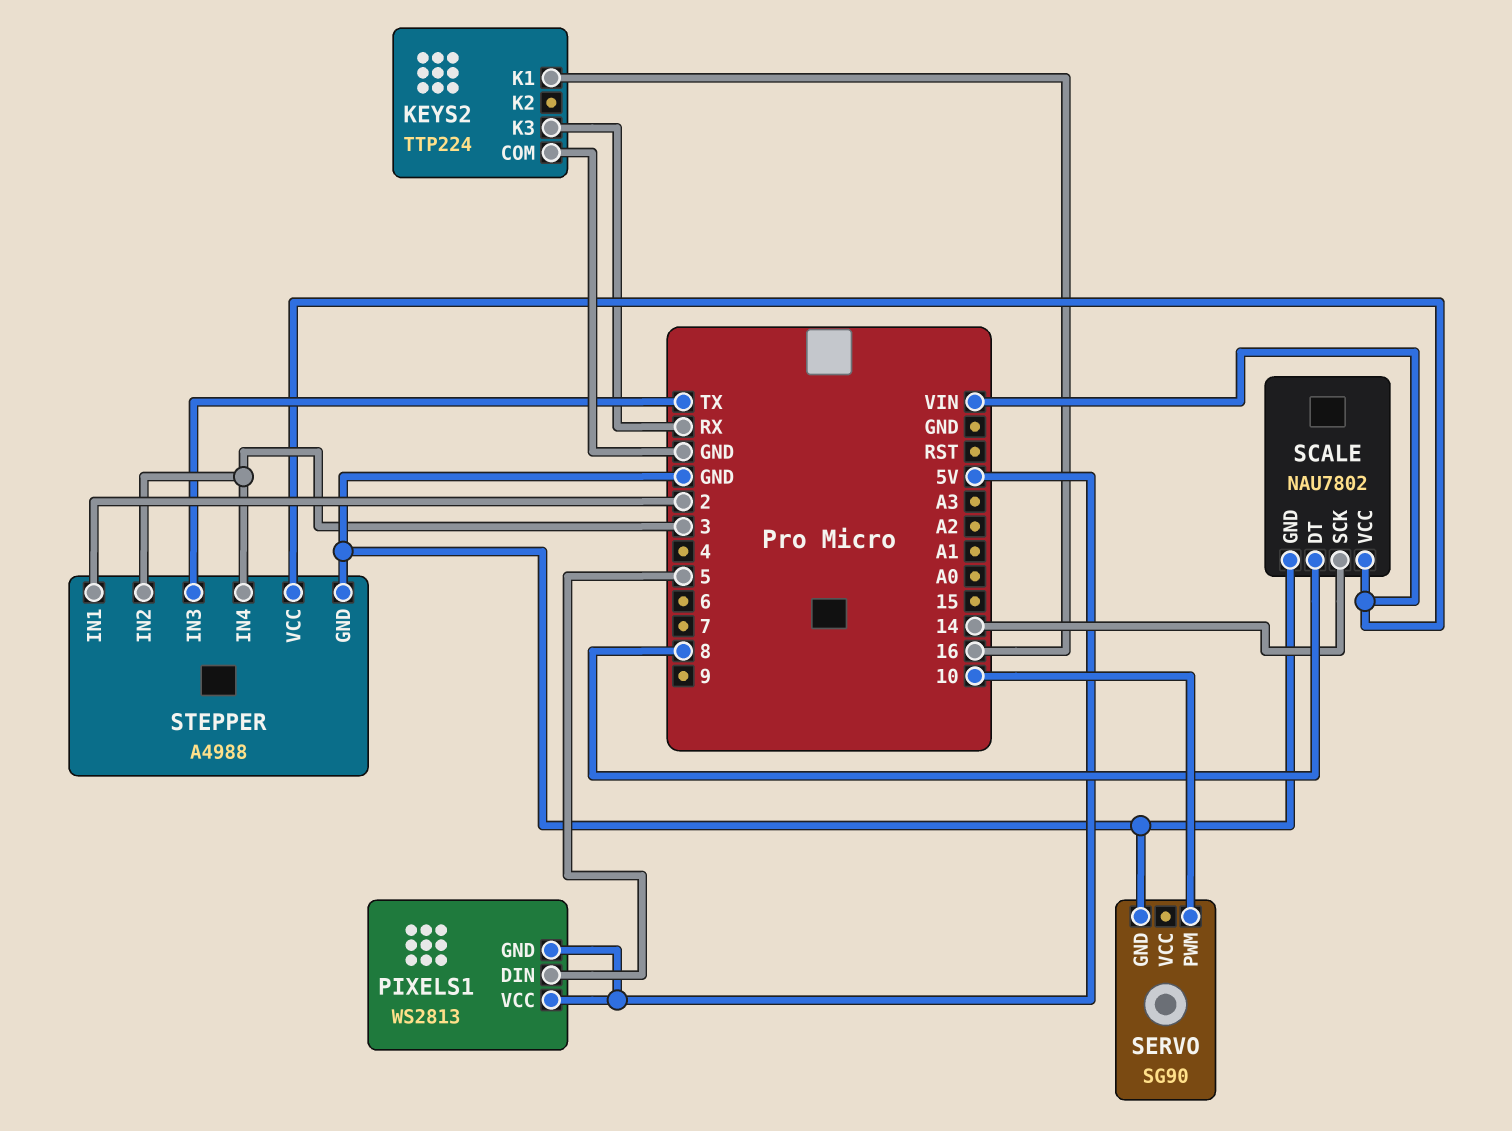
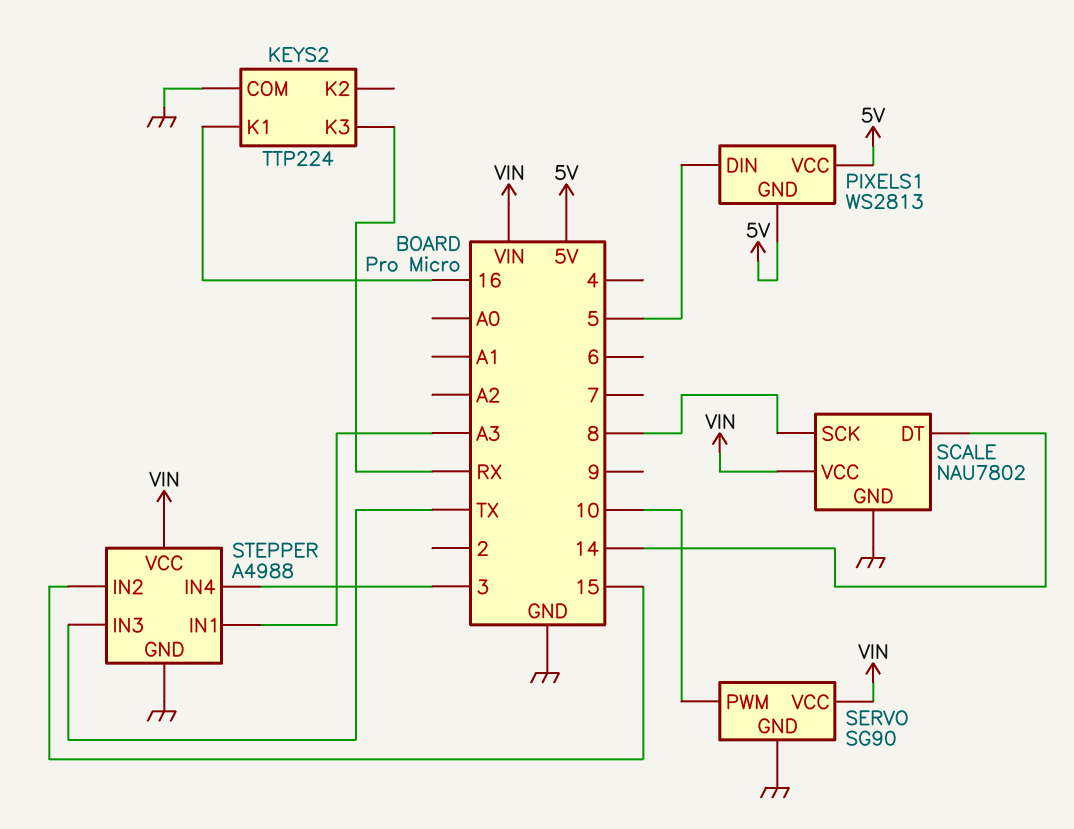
SCALE pin DT: 8 -> 14
SCALE pin SCK: 14 -> 8
SERVO pin VCC: none -> VIN
STEPPER pin IN1: 2 -> A3
STEPPER pin IN2: 3 -> 15

